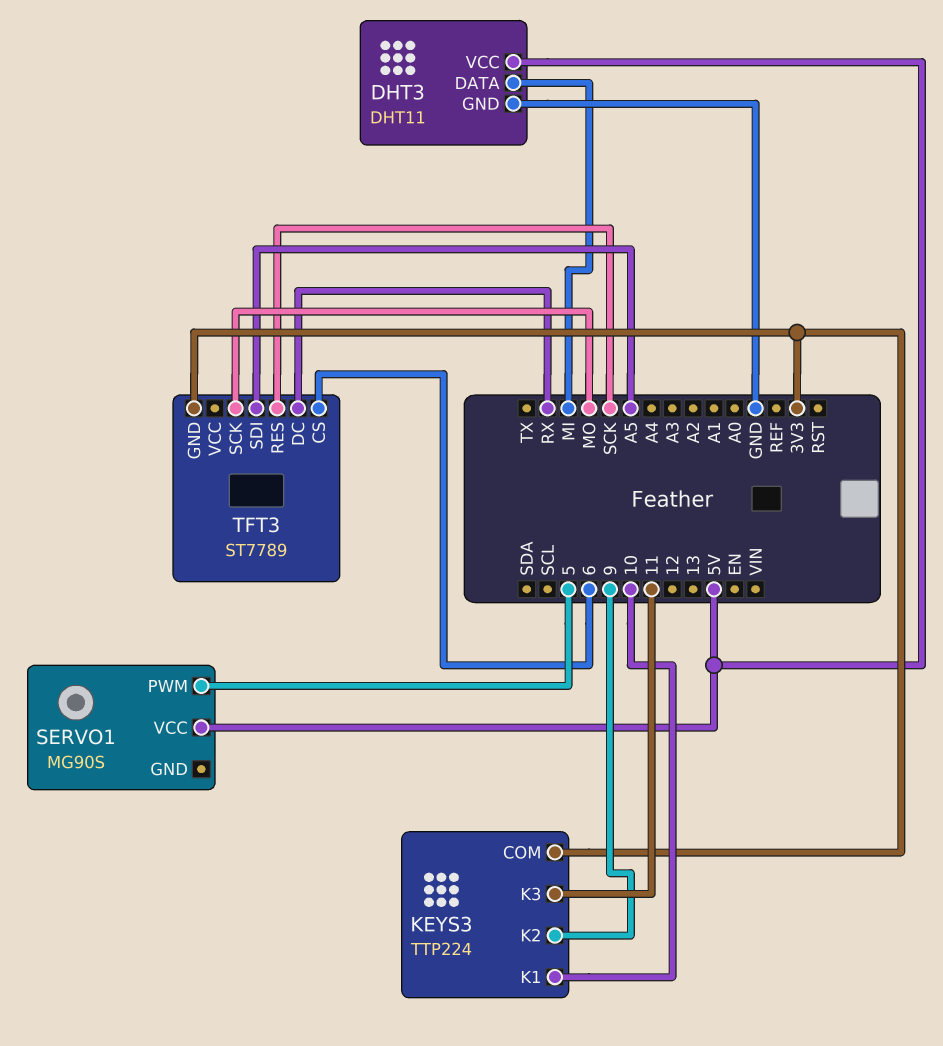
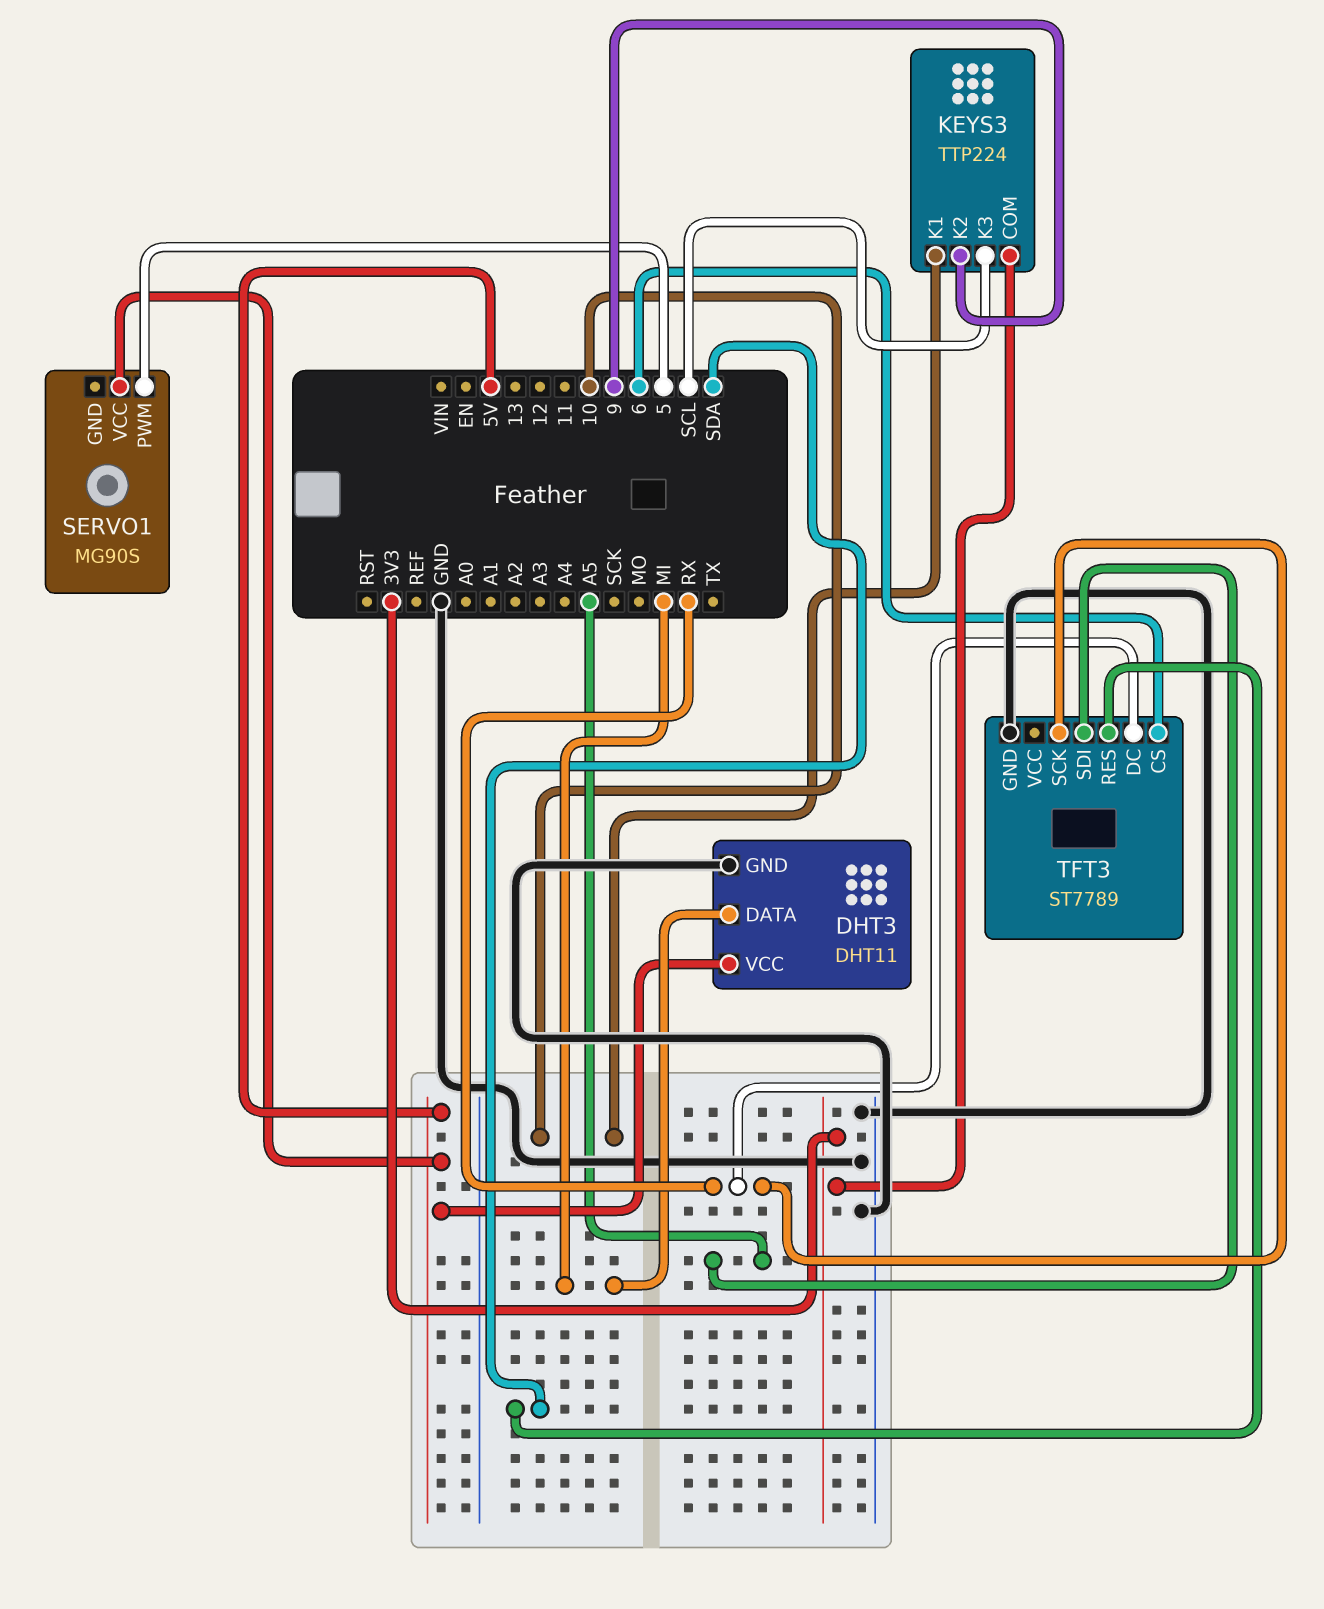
KEYS3 pin K3: 11 -> SCL
TFT3 pin GND: 3V3 -> GND
TFT3 pin RES: SCK -> SDA
TFT3 pin SCK: MO -> RX

